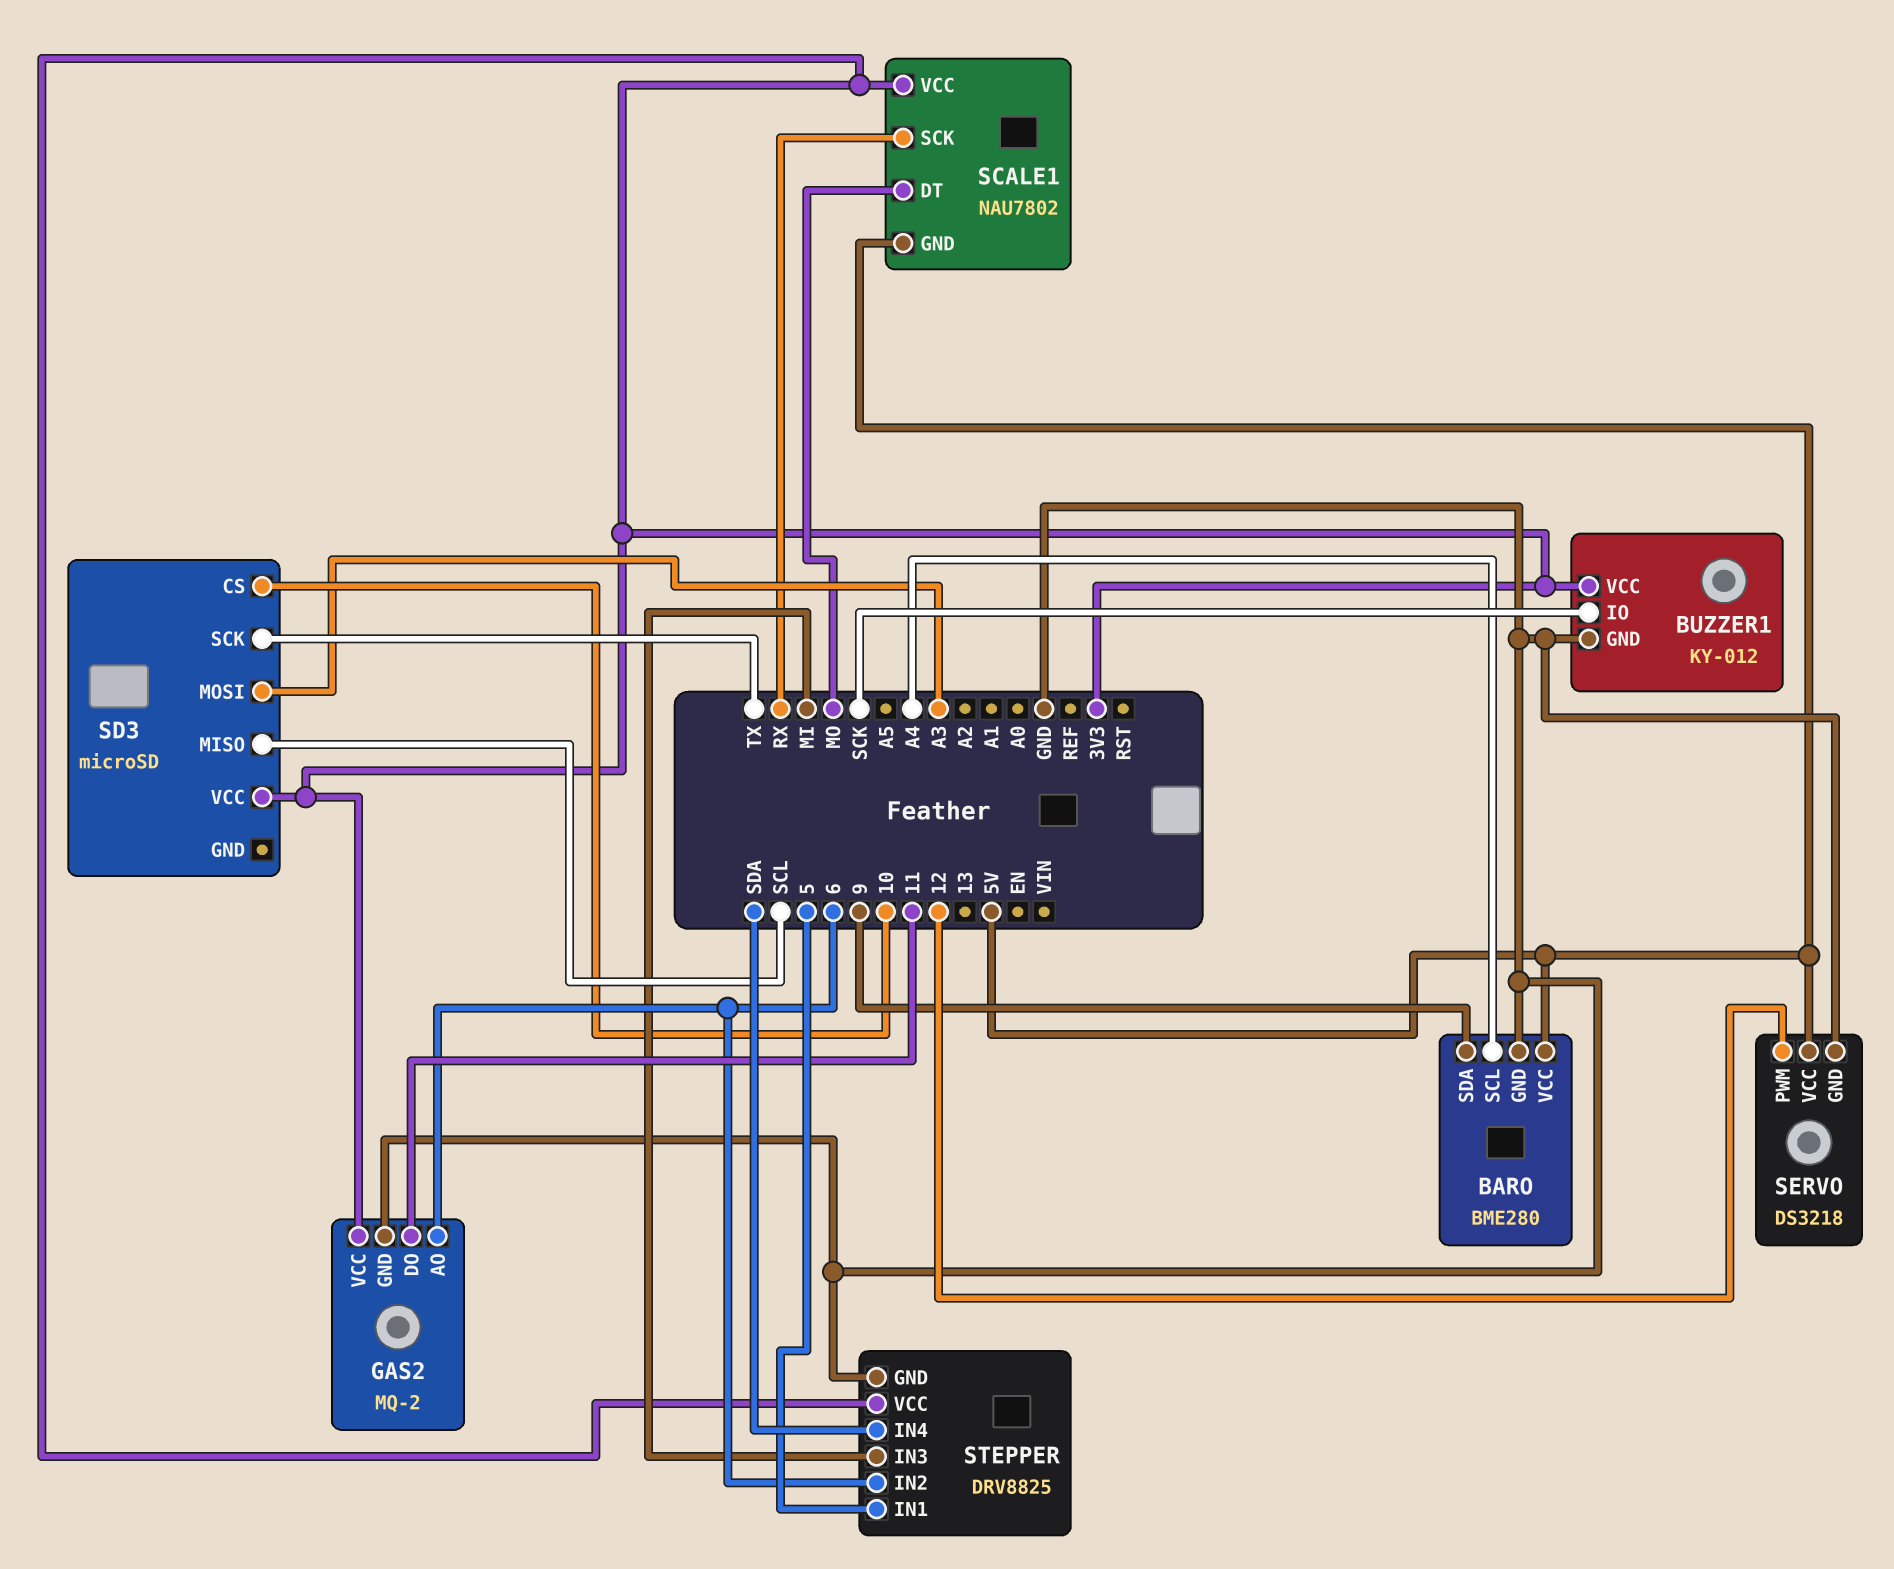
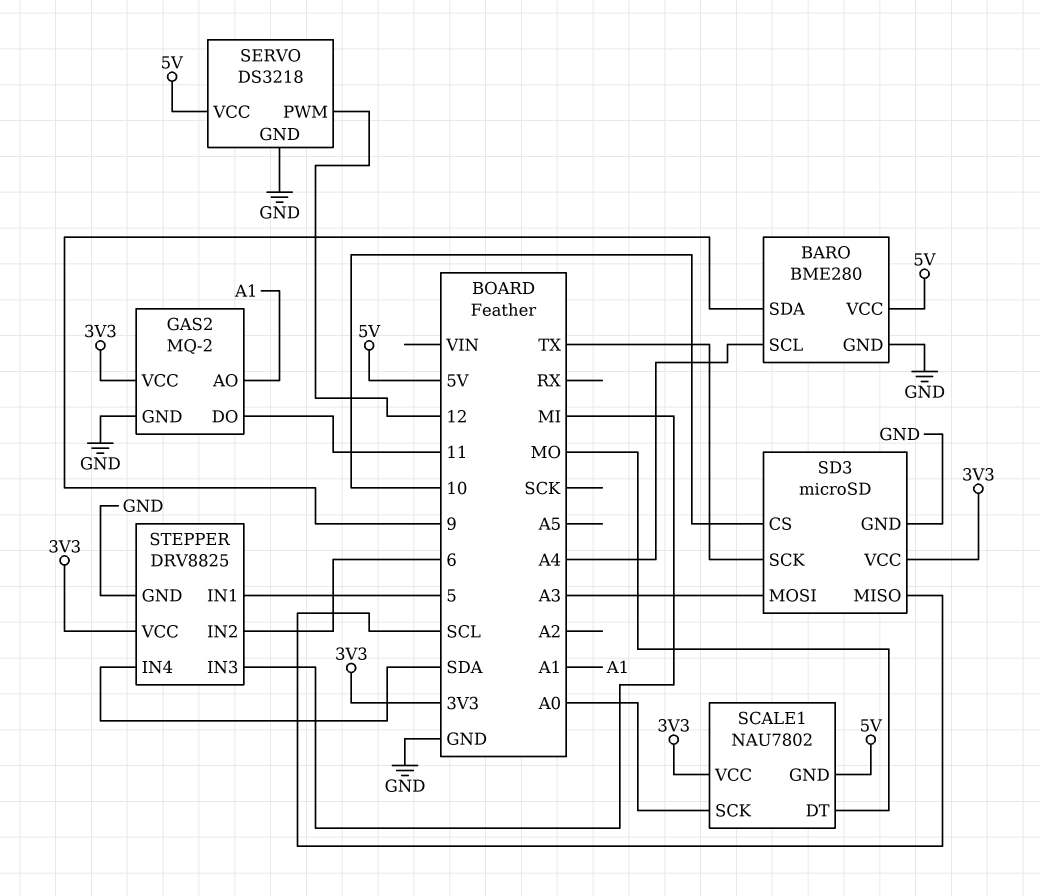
BUZZER1: KY-012 -> none
BUZZER1 pin GND: GND -> none
BUZZER1 pin IO: SCK -> none
BUZZER1 pin VCC: 3V3 -> none
GAS2 pin AO: 6 -> A1
SCALE1 pin SCK: RX -> A0
SD3 pin GND: none -> GND

